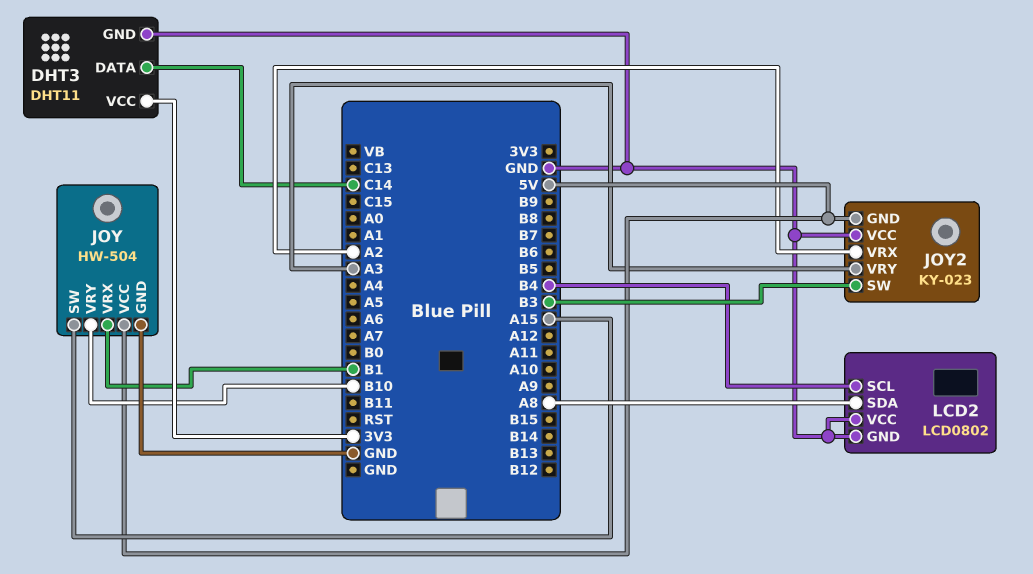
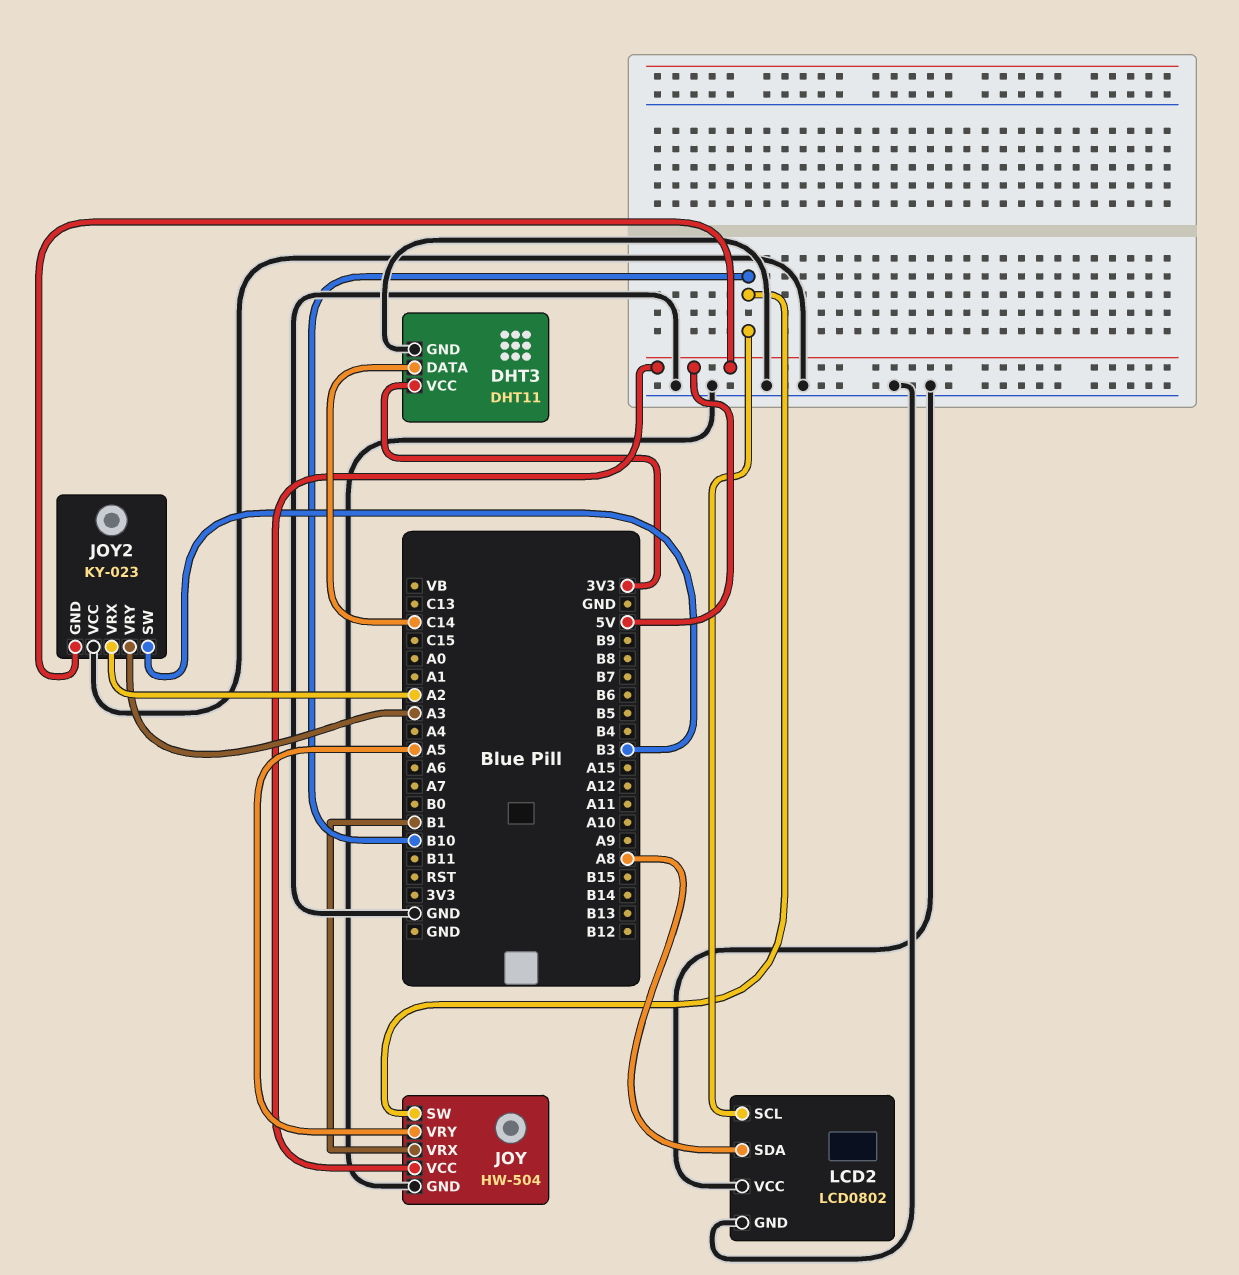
JOY pin SW: A15 -> B10
JOY pin VRY: B10 -> A5
LCD2 pin SCL: B4 -> B10

